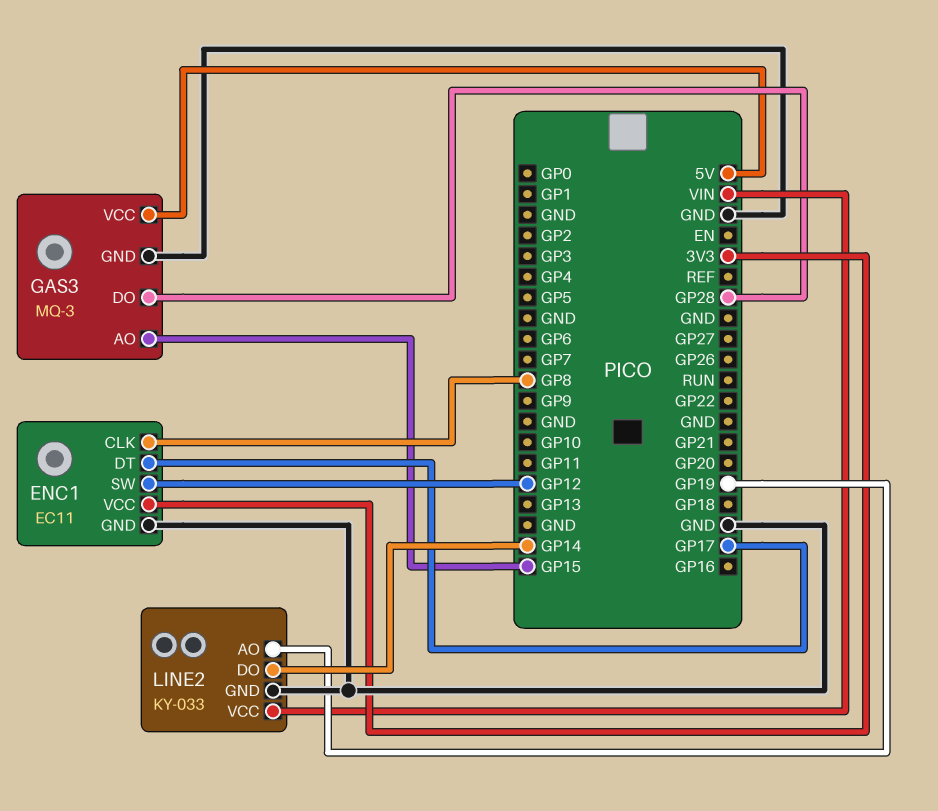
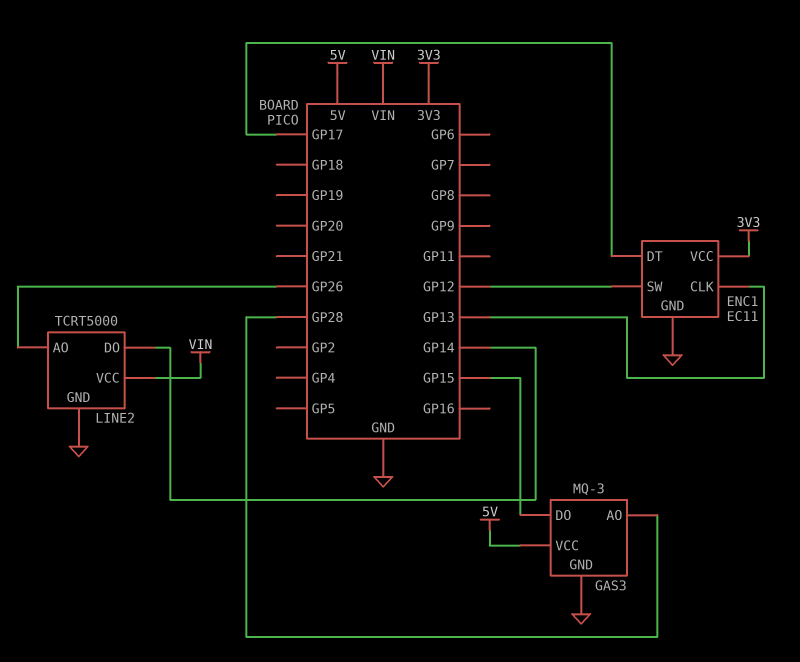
ENC1 pin CLK: GP8 -> GP13
GAS3 pin AO: GP15 -> GP28
GAS3 pin DO: GP28 -> GP15
LINE2: KY-033 -> TCRT5000
LINE2 pin AO: GP19 -> GP26

